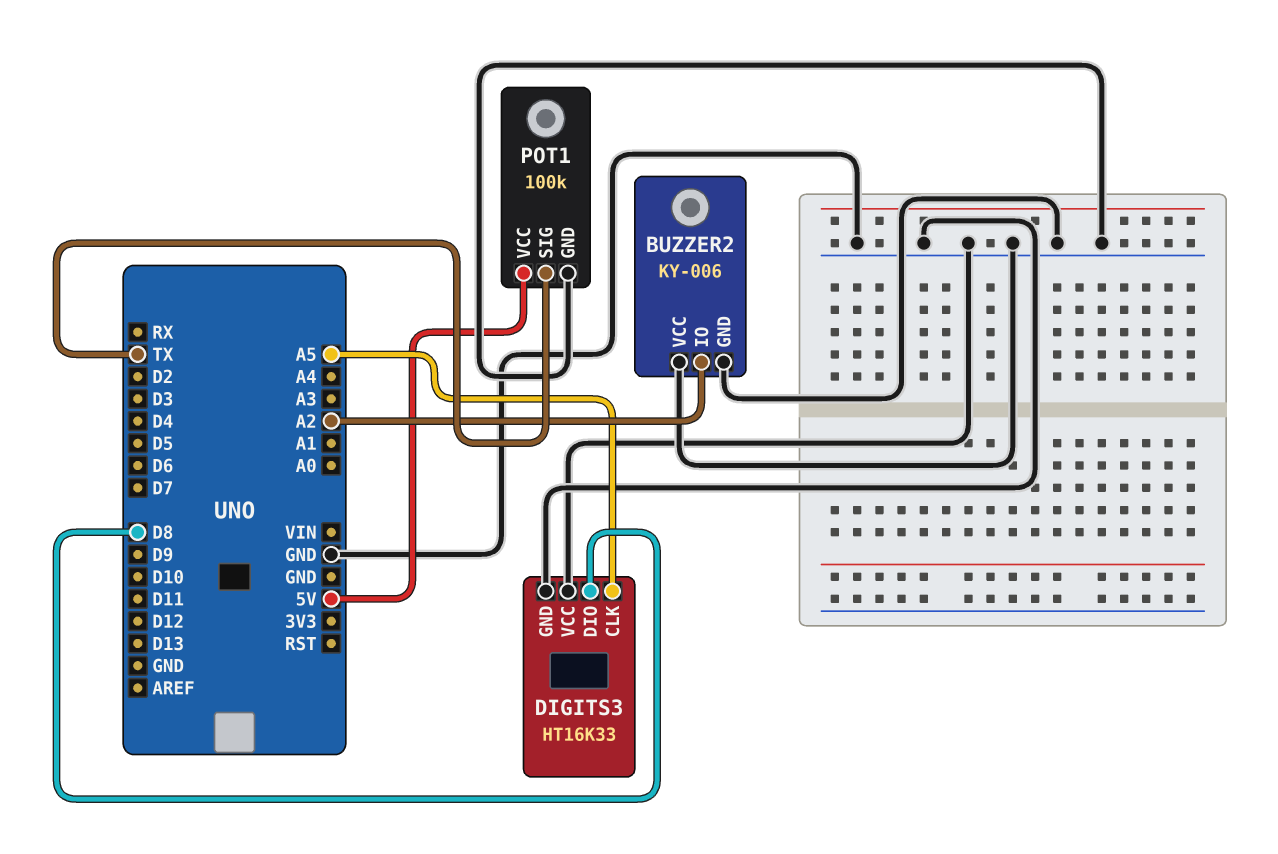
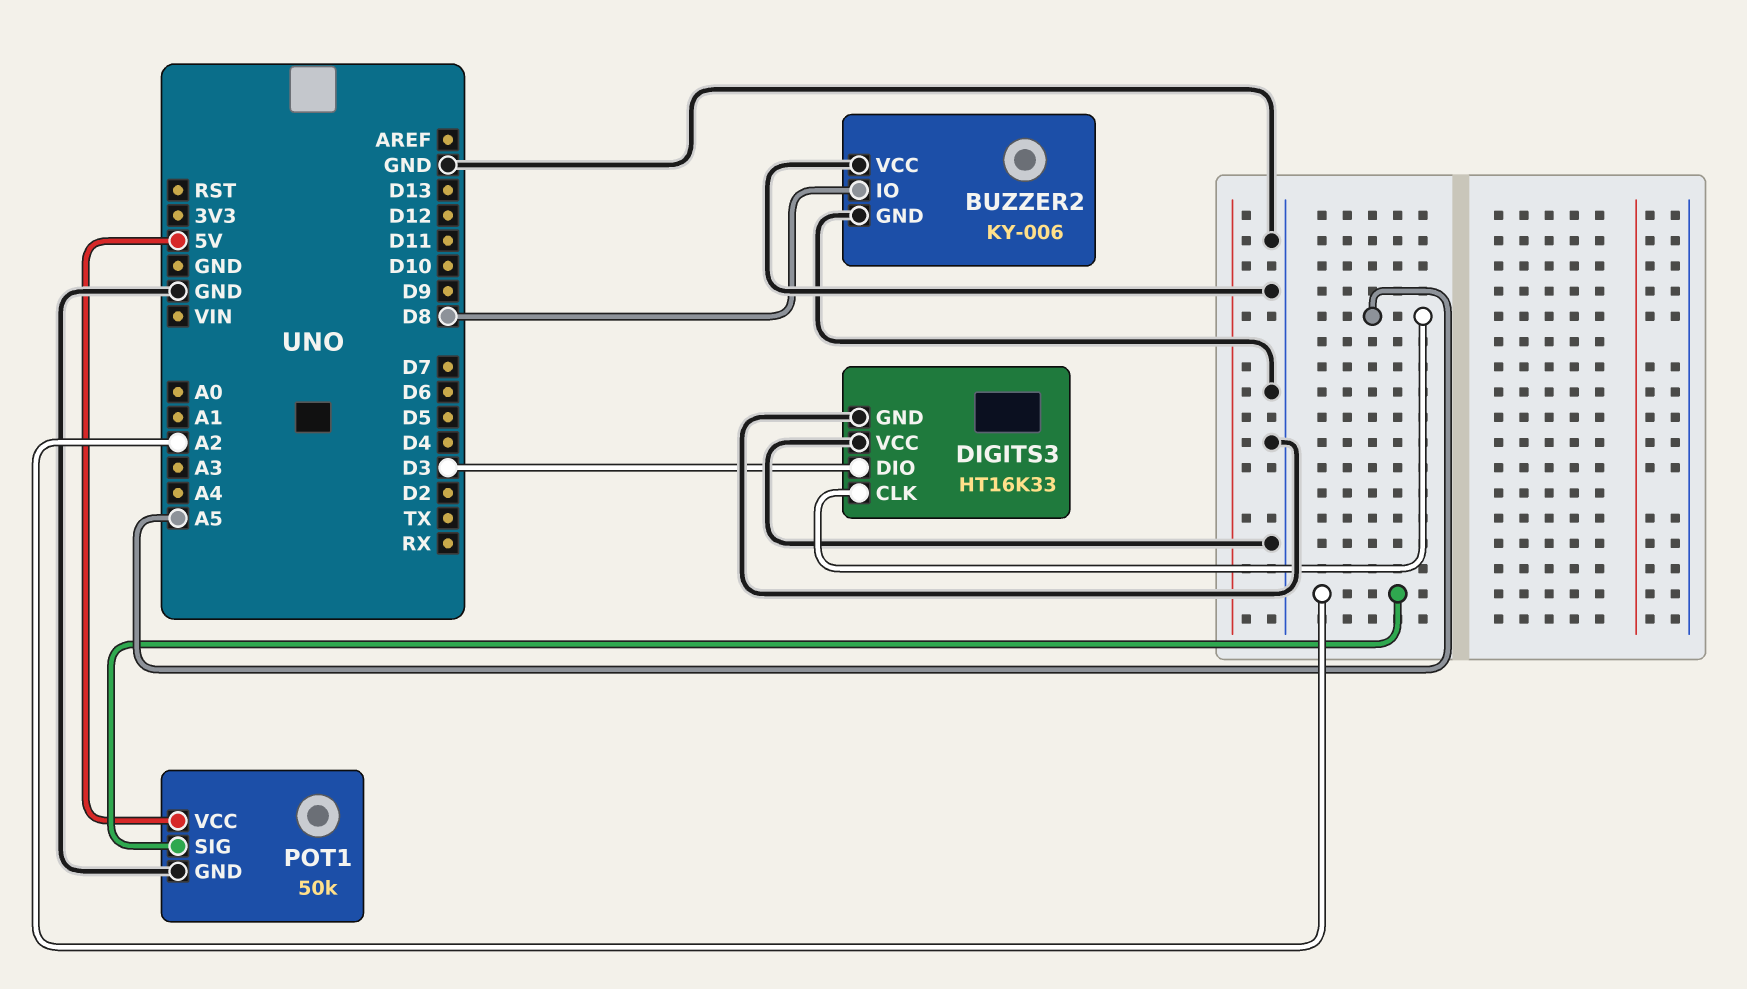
BUZZER2 pin IO: A2 -> D8
DIGITS3 pin DIO: D8 -> D3
POT1: 100k -> 50k
POT1 pin SIG: TX -> A2

